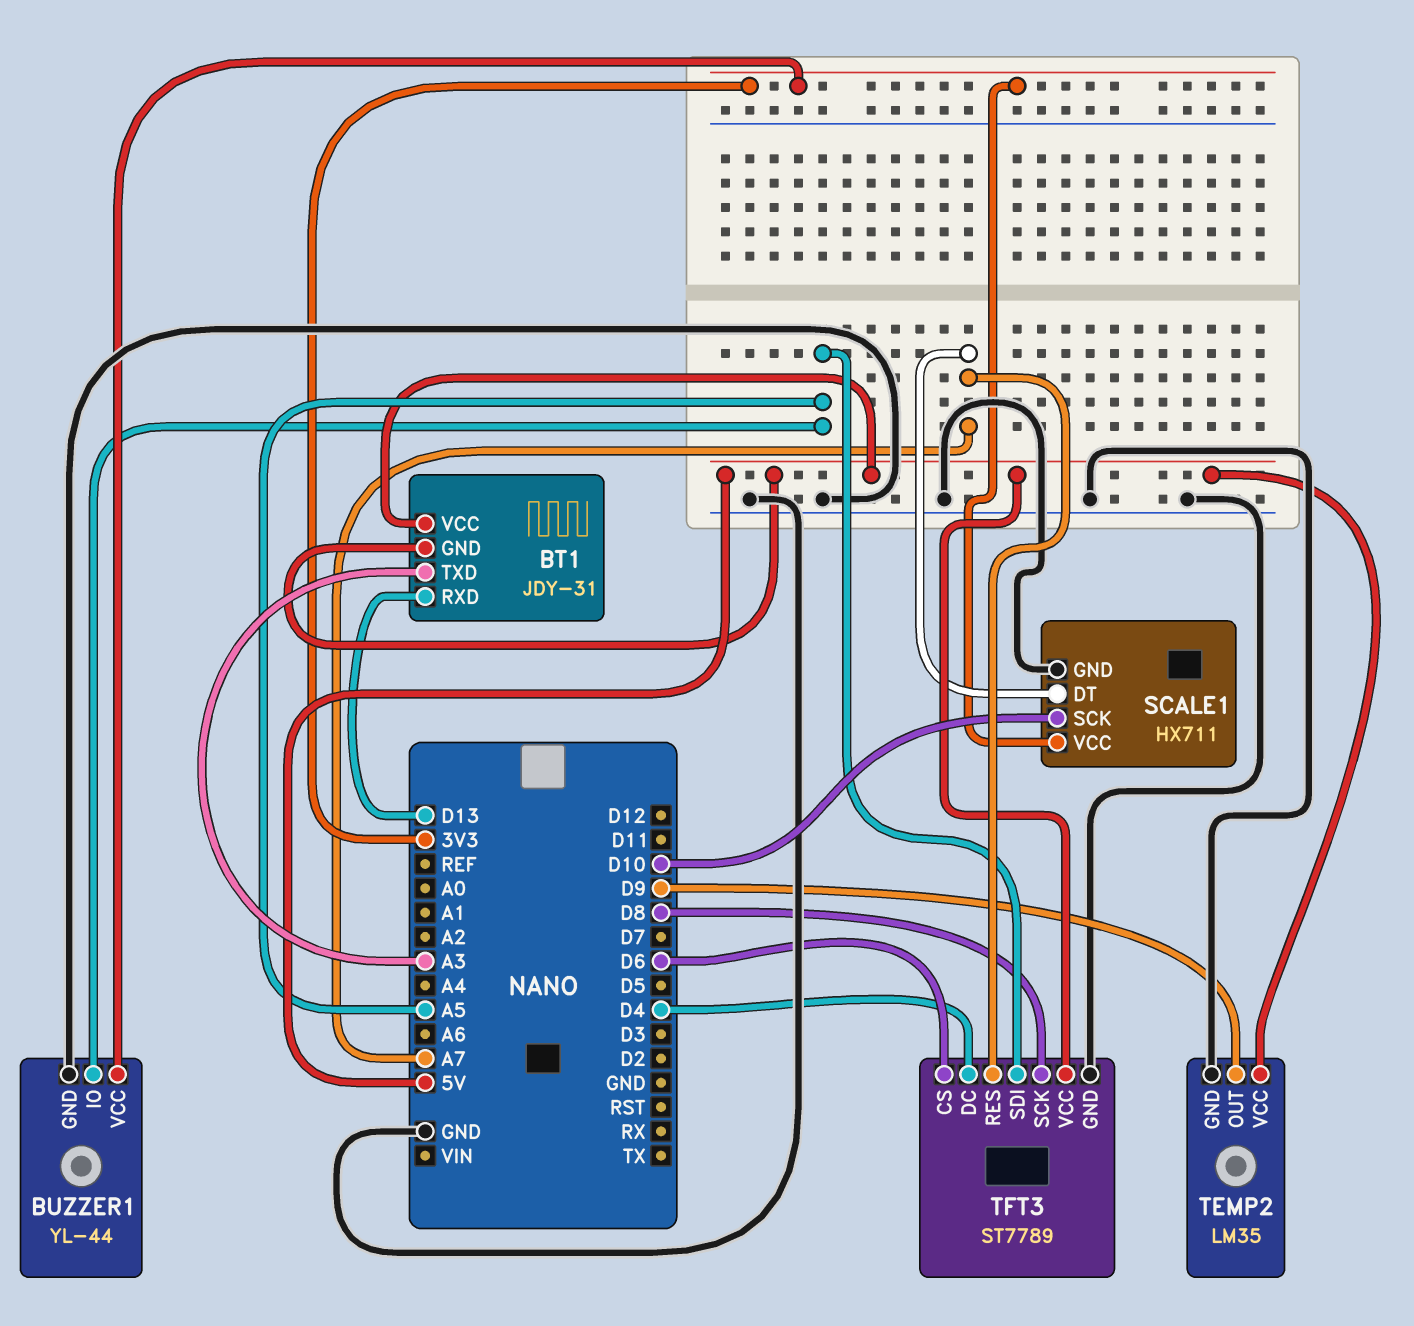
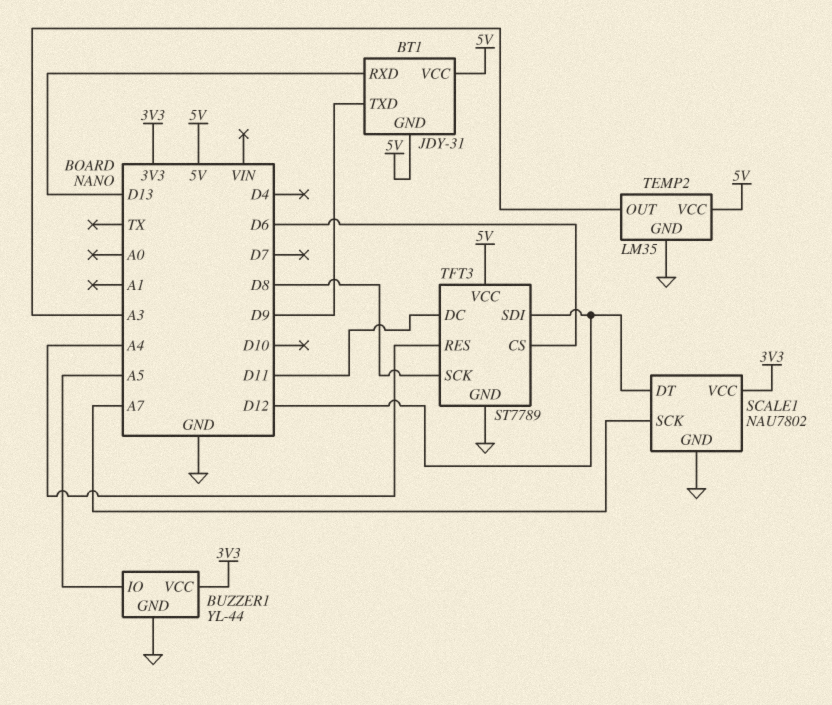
BT1 pin TXD: A3 -> D9
SCALE1: HX711 -> NAU7802
SCALE1 pin DT: A7 -> D12
SCALE1 pin SCK: D10 -> A7
TEMP2 pin OUT: D9 -> A3
TFT3 pin DC: D4 -> D11
TFT3 pin RES: A7 -> A4
TFT3 pin SDI: A5 -> D12

